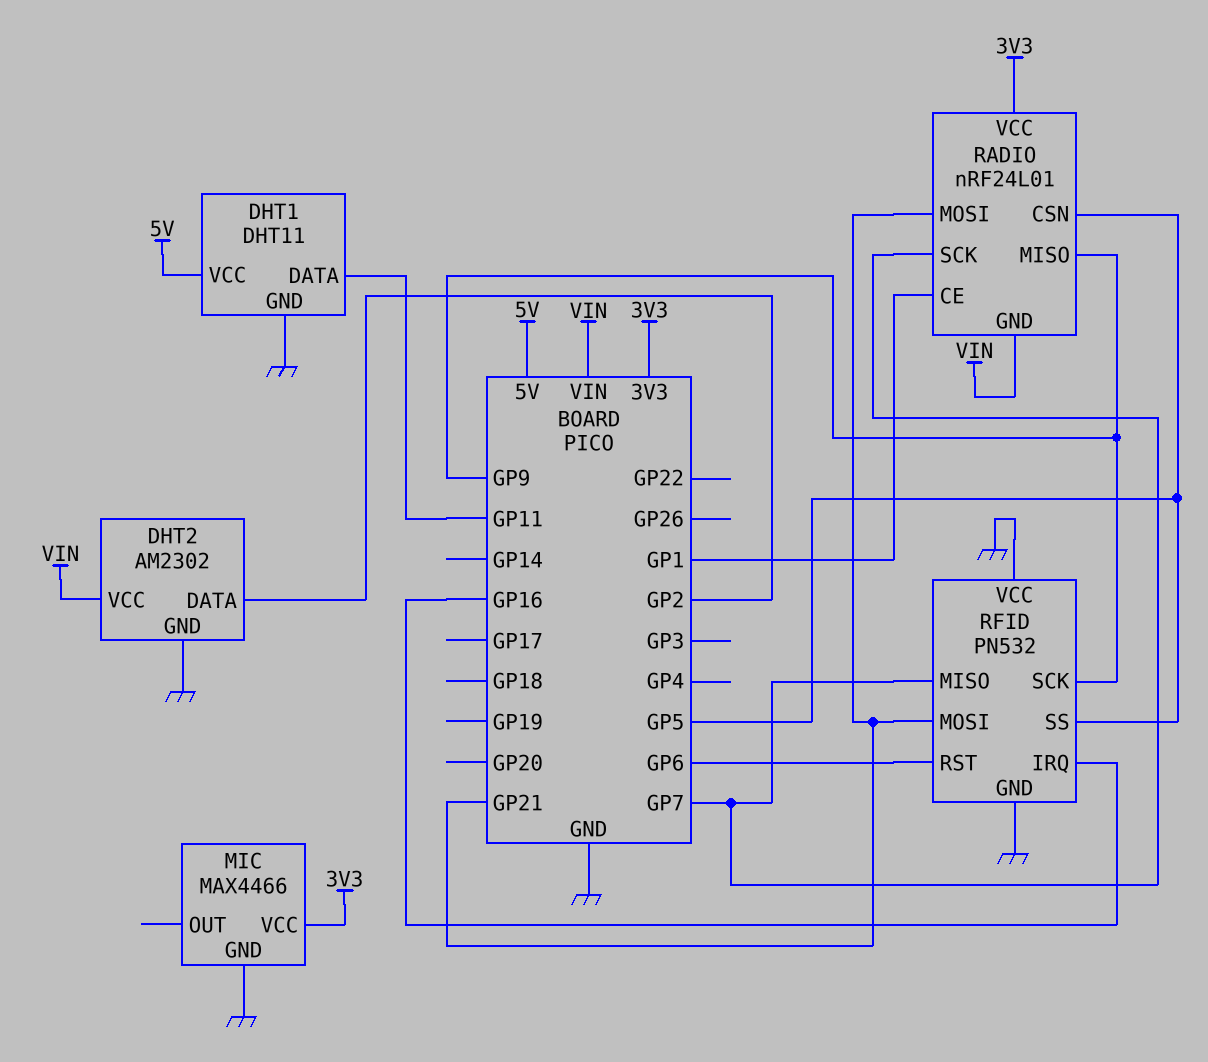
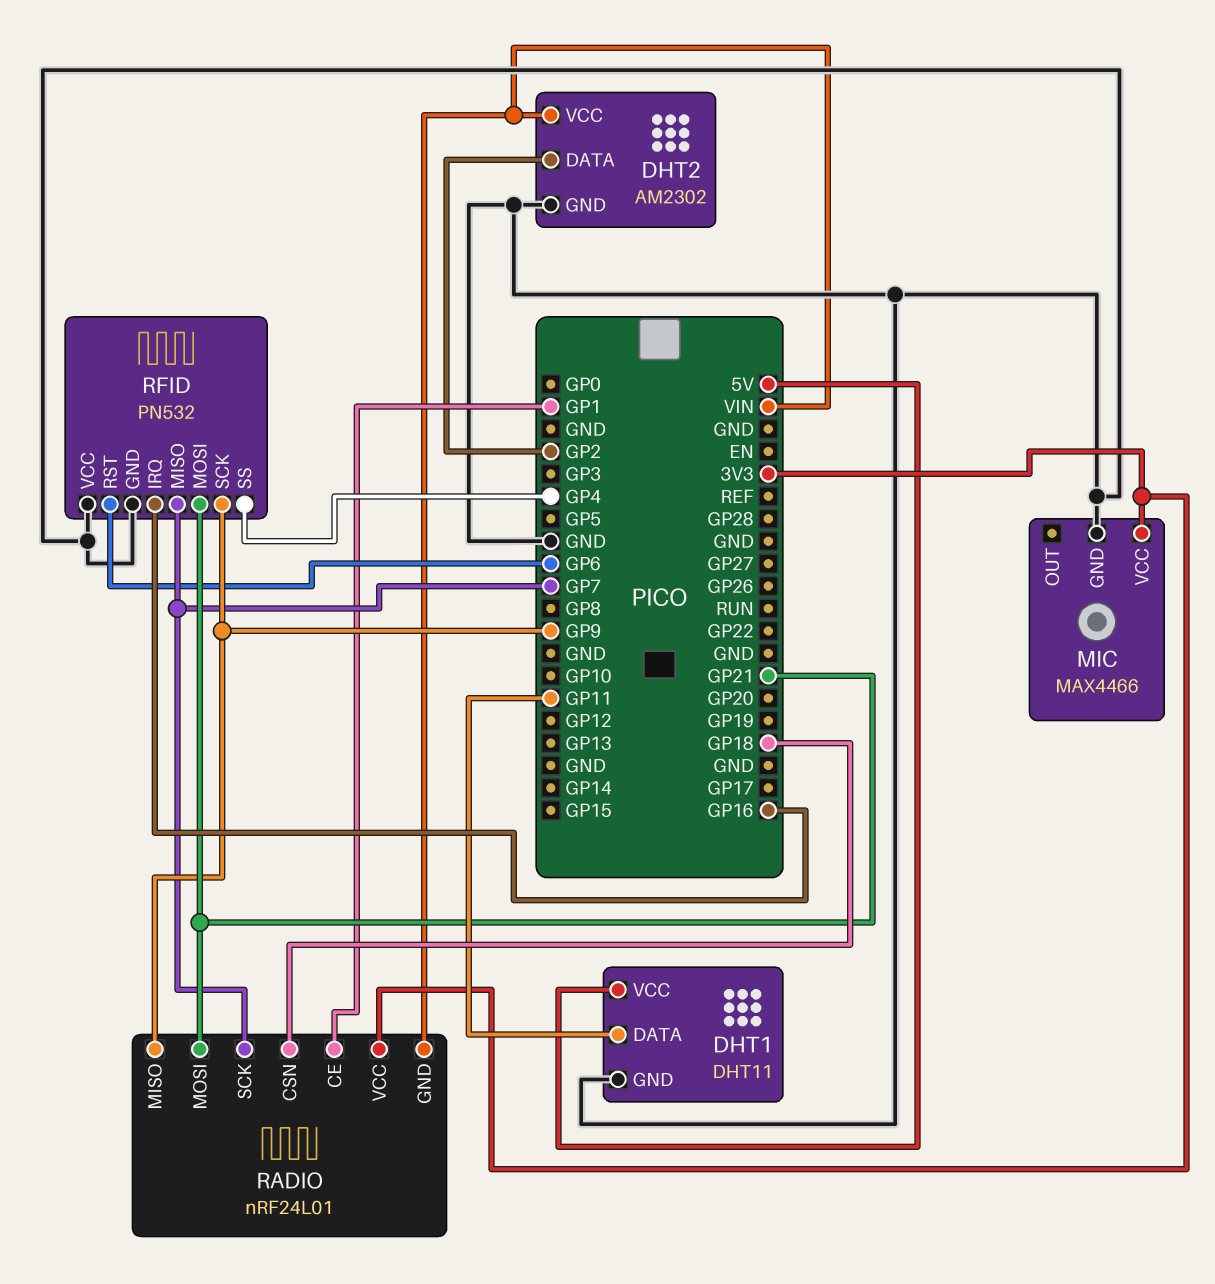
RADIO pin CSN: GP5 -> GP18
RFID pin SS: GP5 -> GP4

